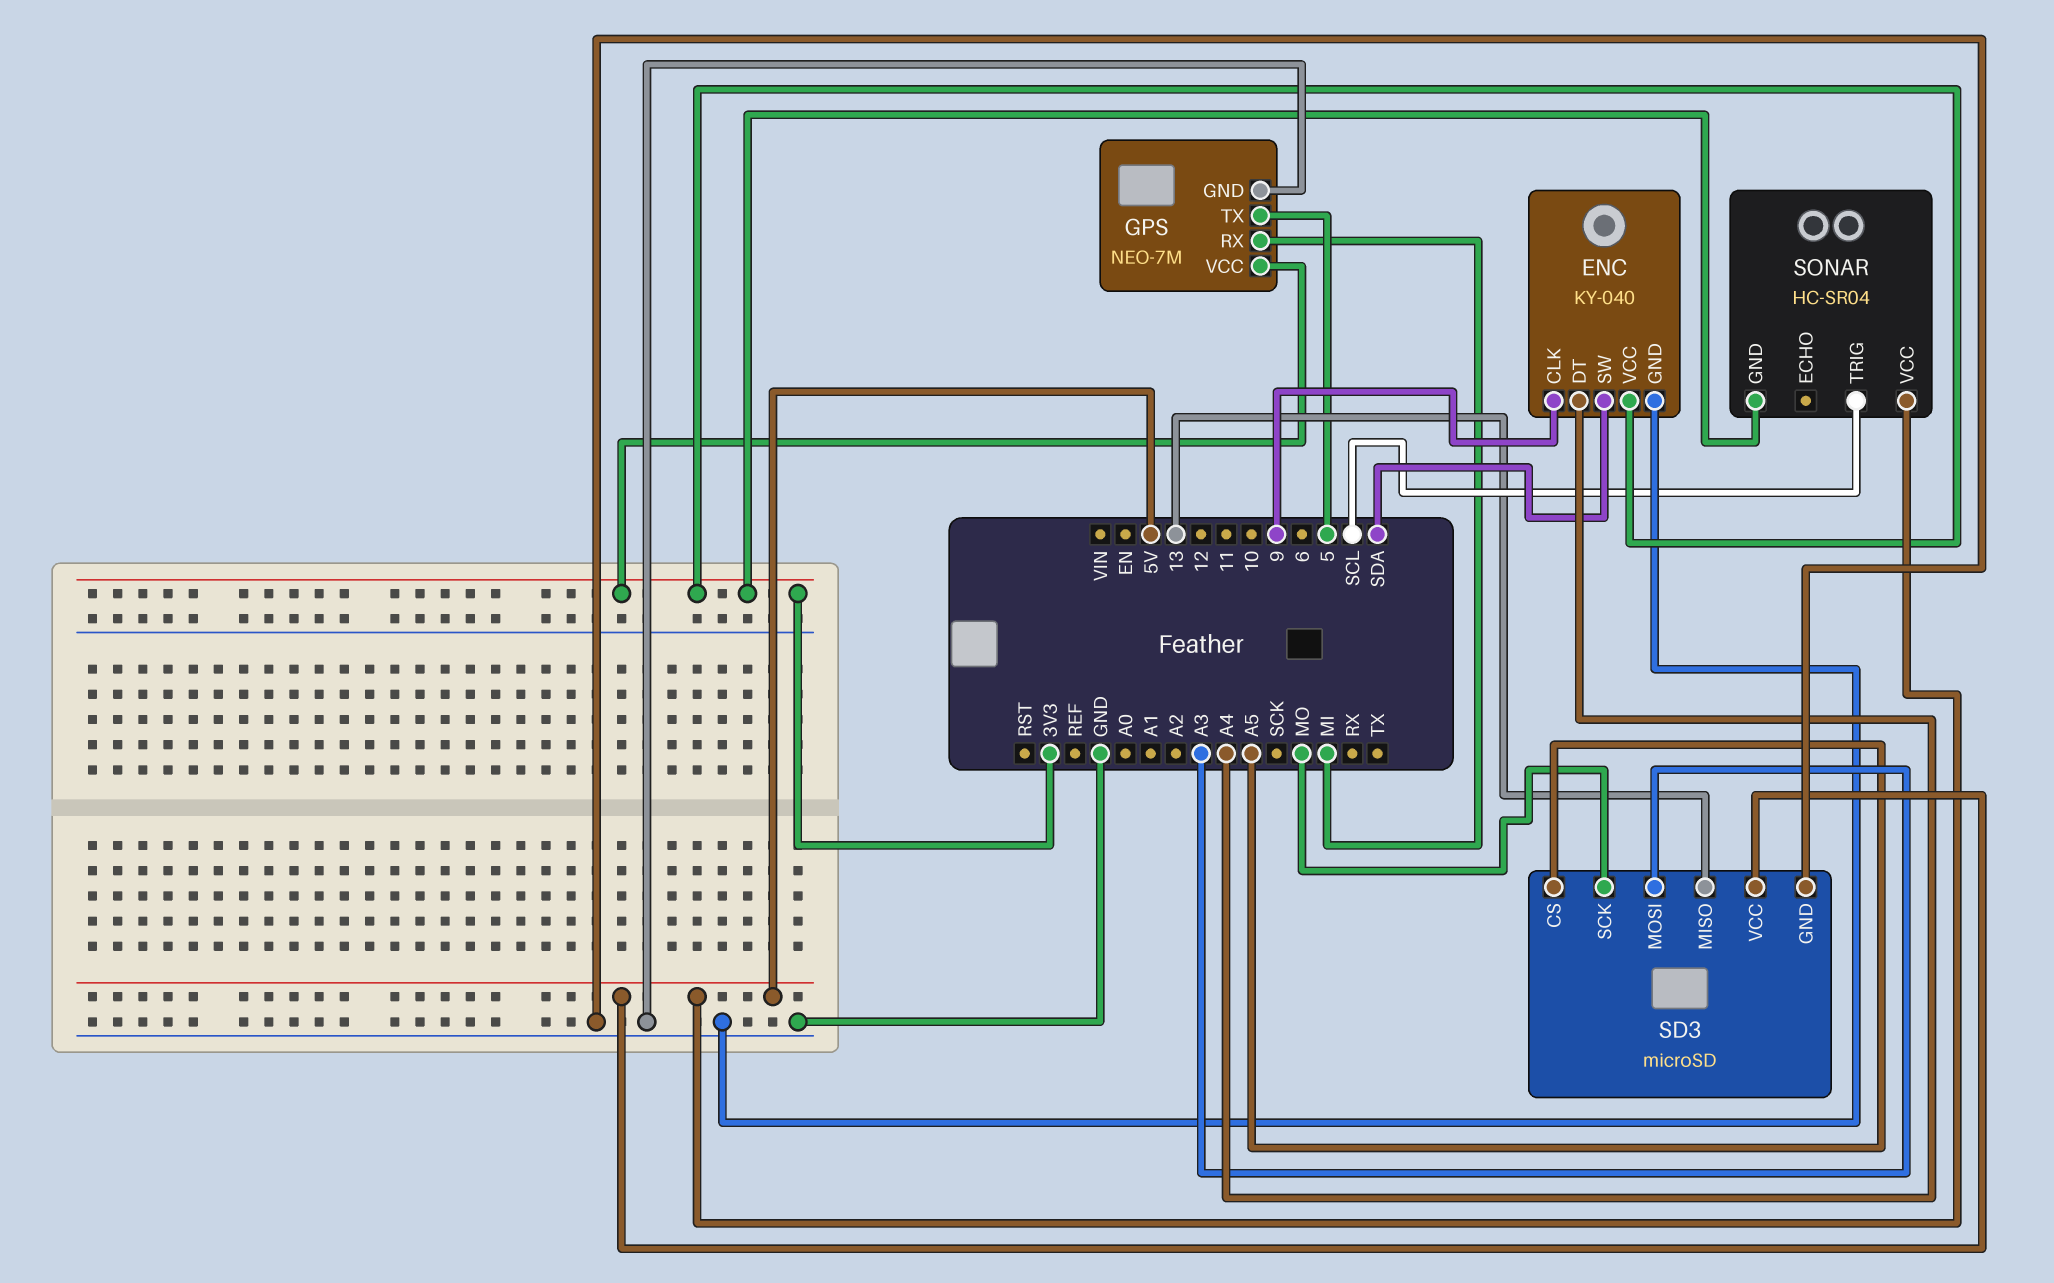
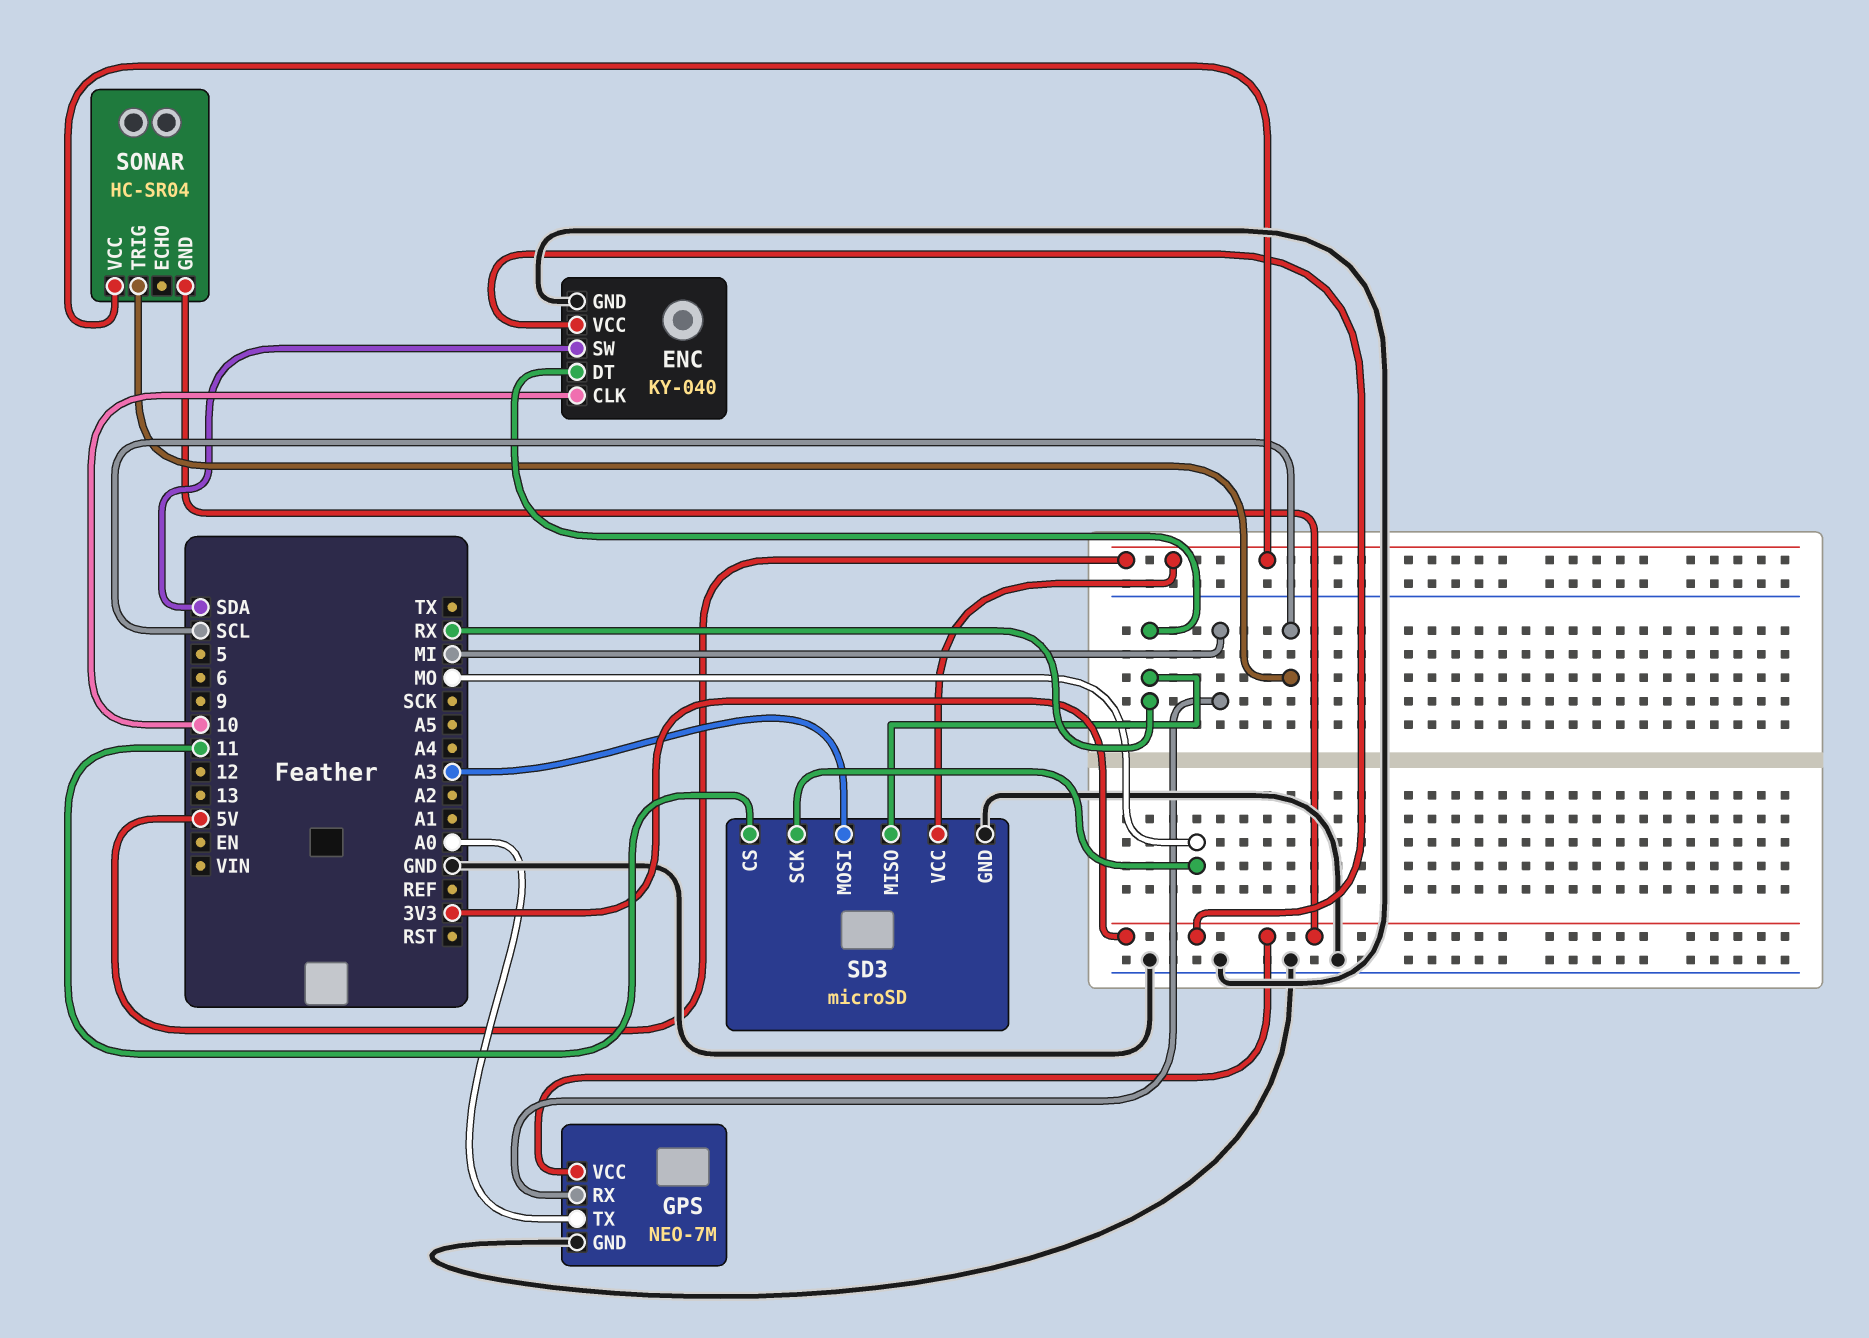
ENC pin CLK: 9 -> 10
ENC pin DT: A4 -> RX
GPS pin TX: 5 -> A0
SD3 pin CS: A5 -> 11
SD3 pin MISO: 13 -> RX

